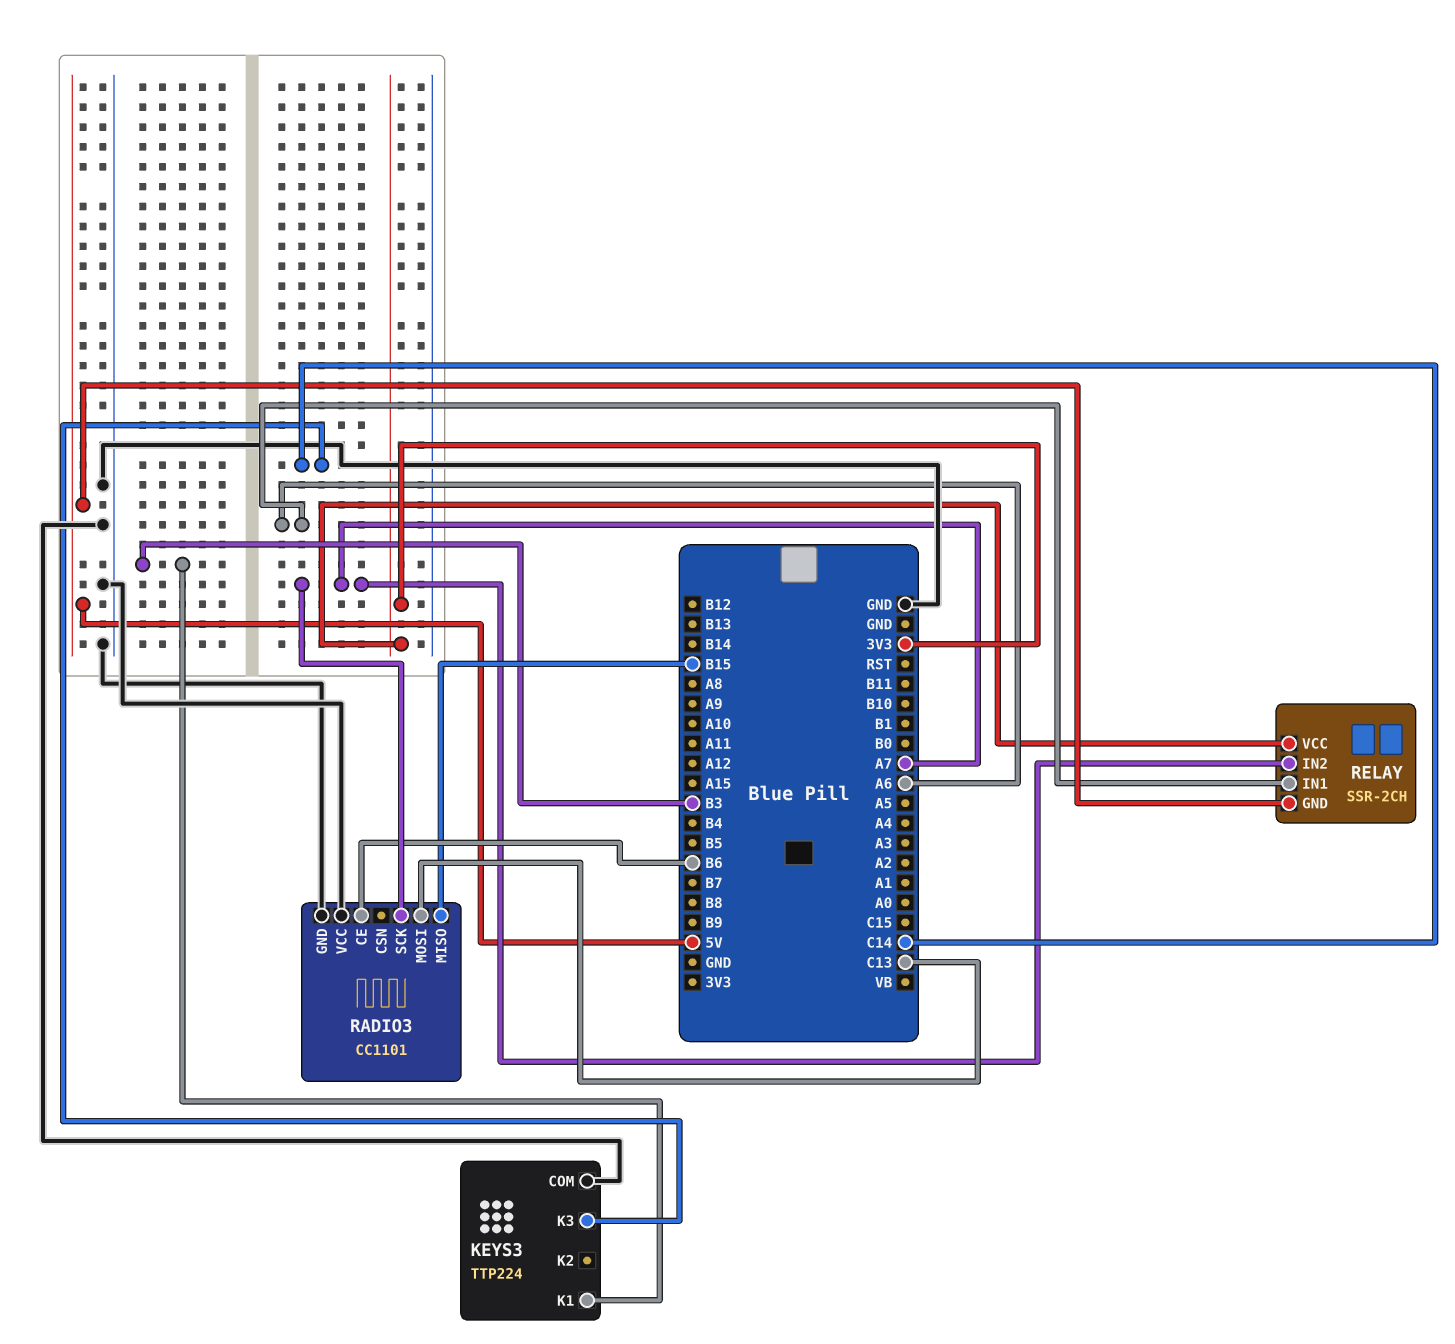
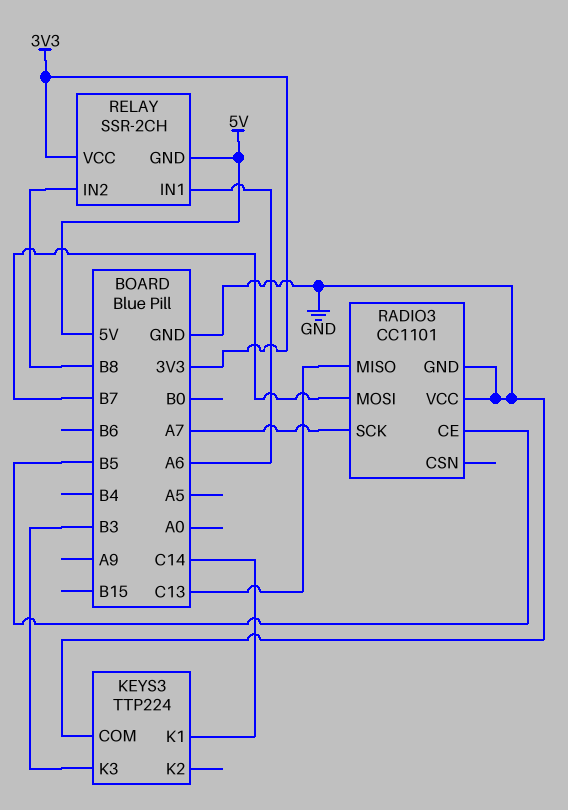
KEYS3 pin K1: B3 -> C14
KEYS3 pin K3: C14 -> B3
RADIO3 pin CE: B6 -> B5
RADIO3 pin MISO: B15 -> C13
RADIO3 pin MOSI: C13 -> B7
RELAY pin IN2: A7 -> B8

